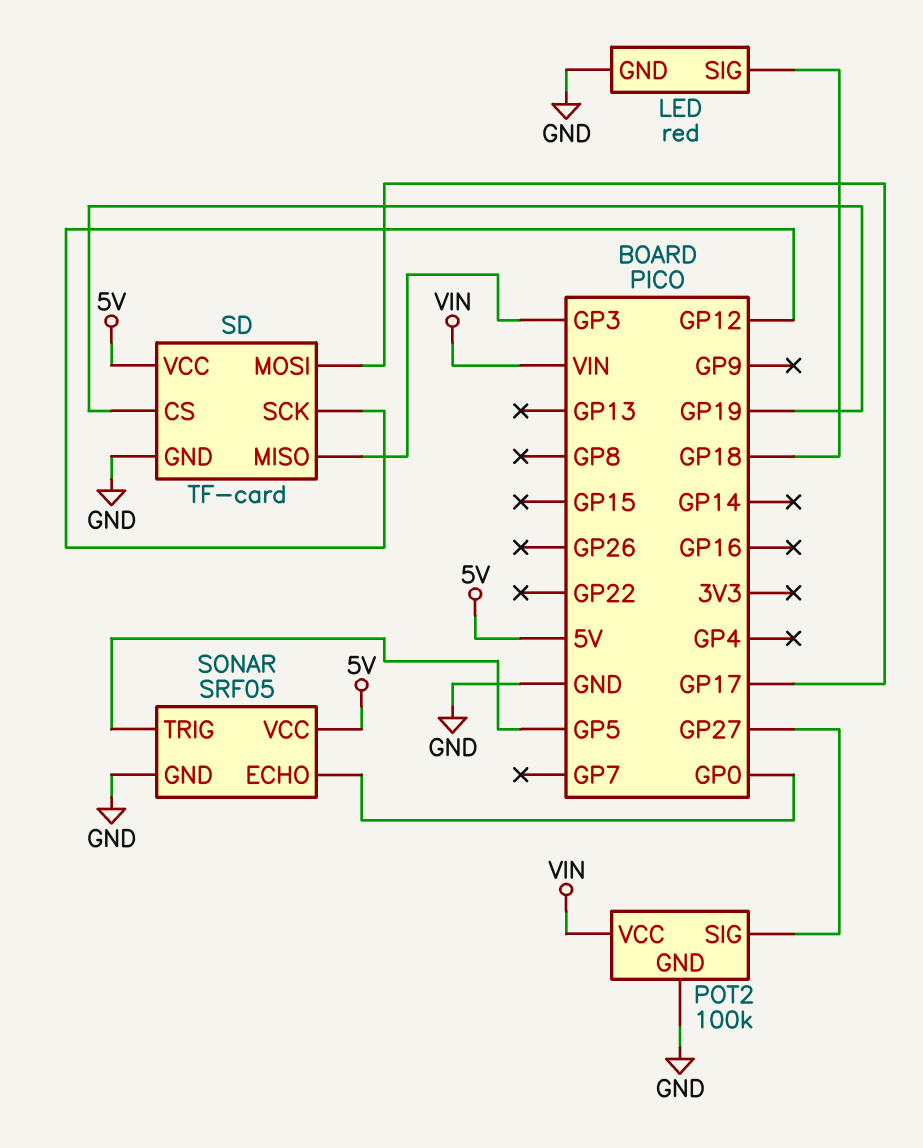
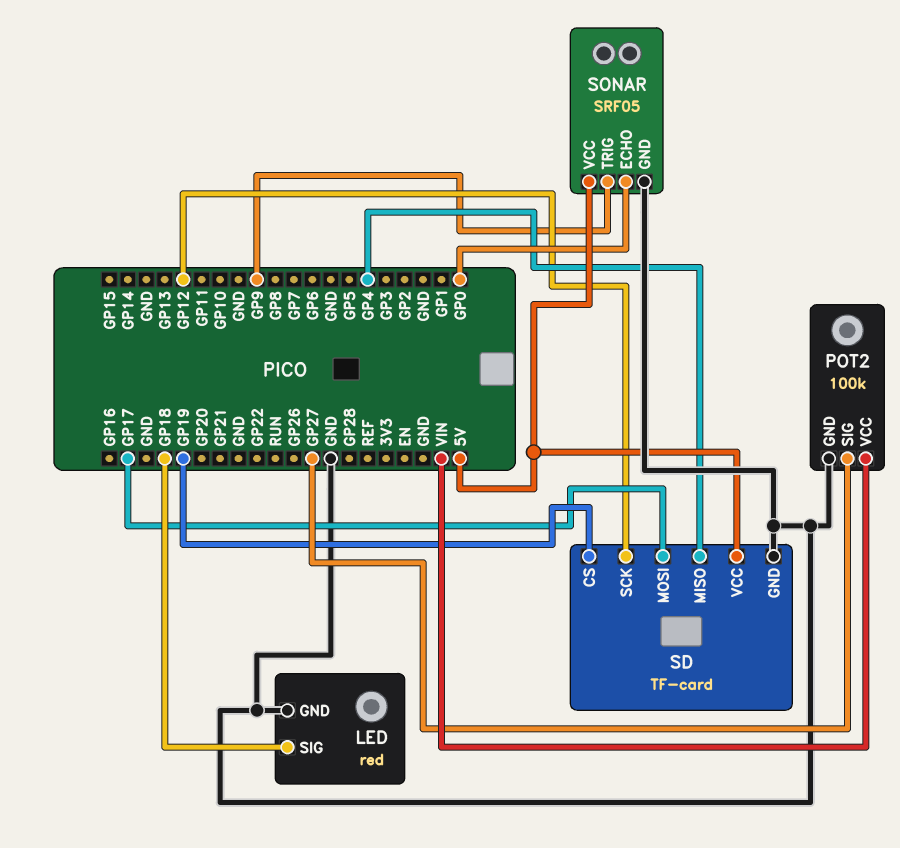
SD pin MISO: GP3 -> GP4
SONAR pin TRIG: GP5 -> GP9

